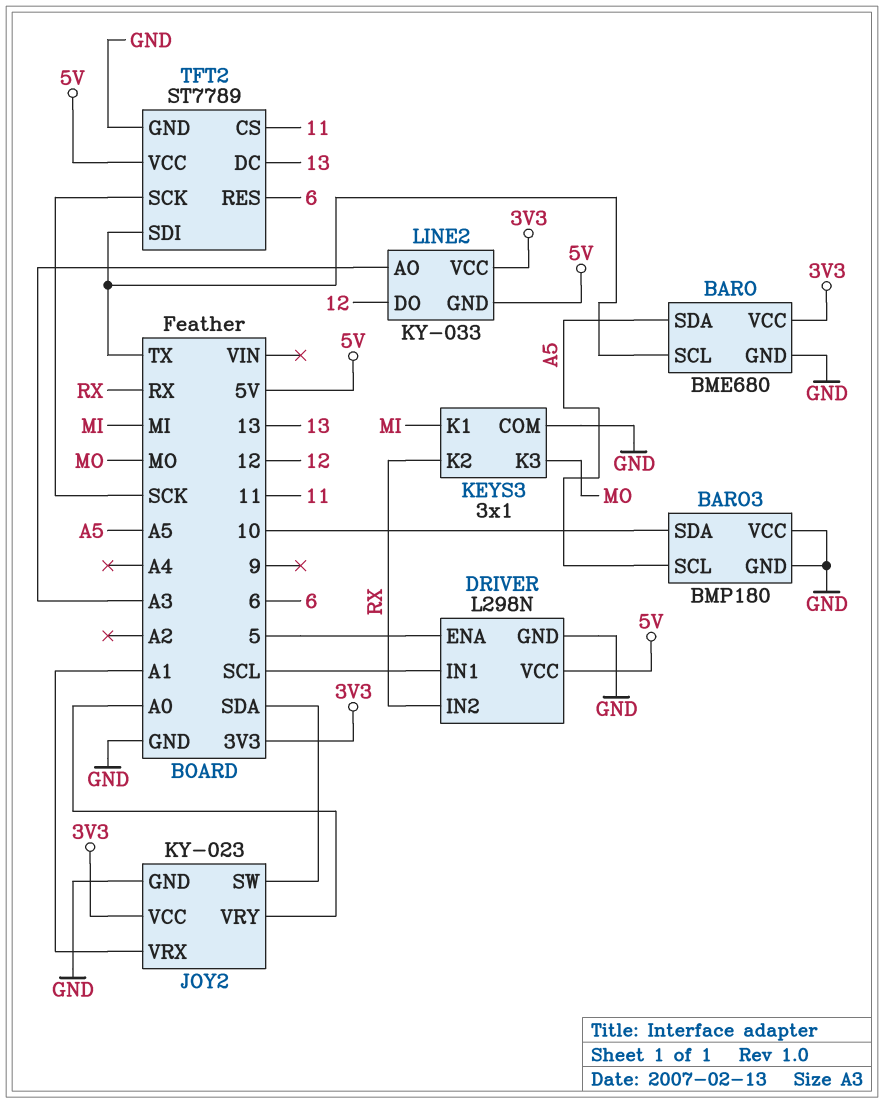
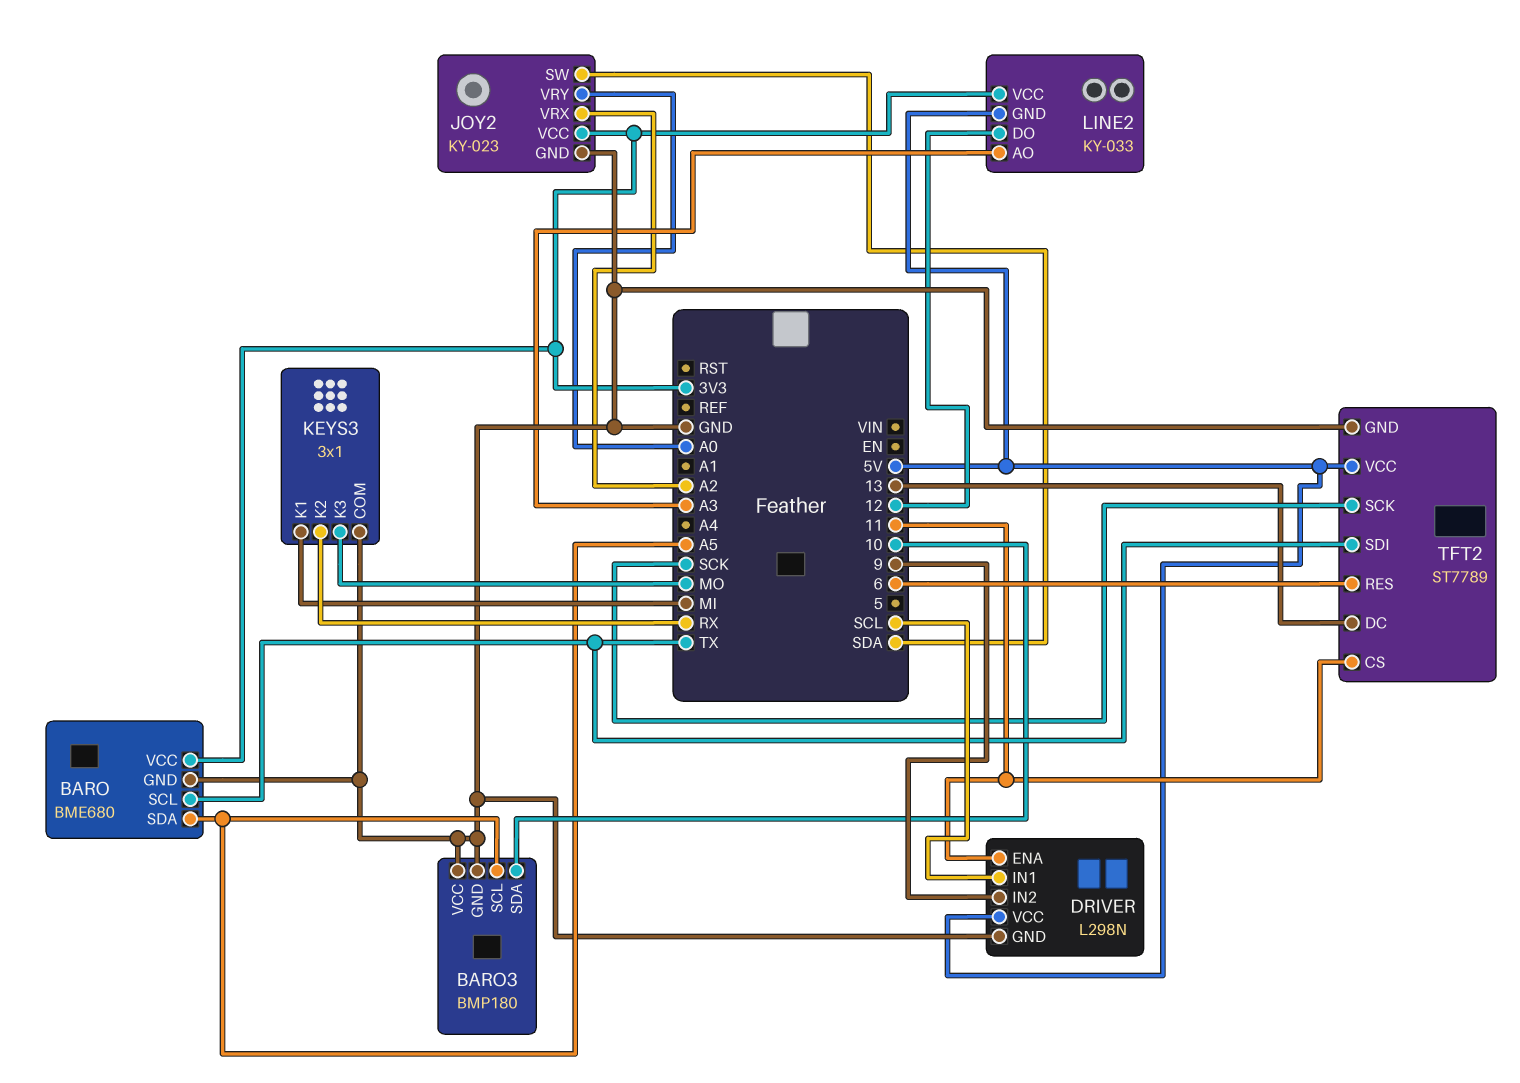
DRIVER pin ENA: 5 -> 11
DRIVER pin IN2: RX -> 9
JOY2 pin VRX: A1 -> A2

